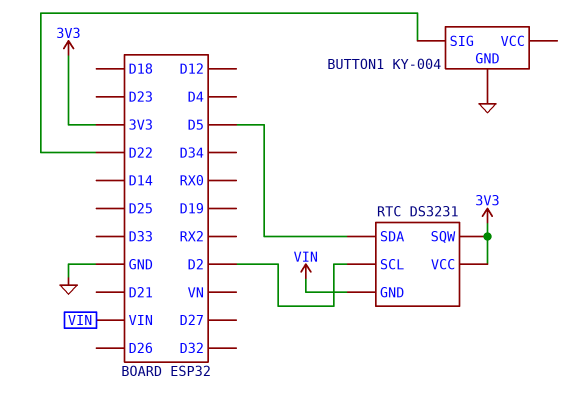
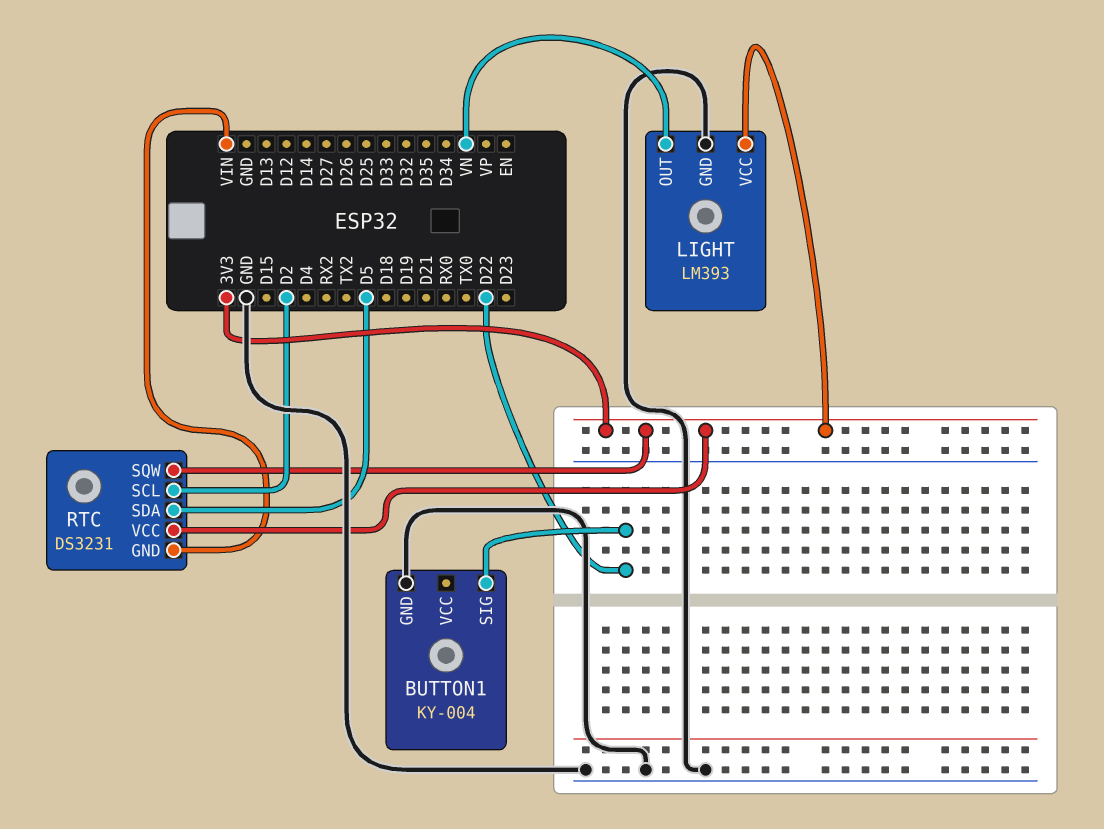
LIGHT: none -> LM393
LIGHT pin GND: none -> GND
LIGHT pin OUT: none -> VN
LIGHT pin VCC: none -> 3V3

